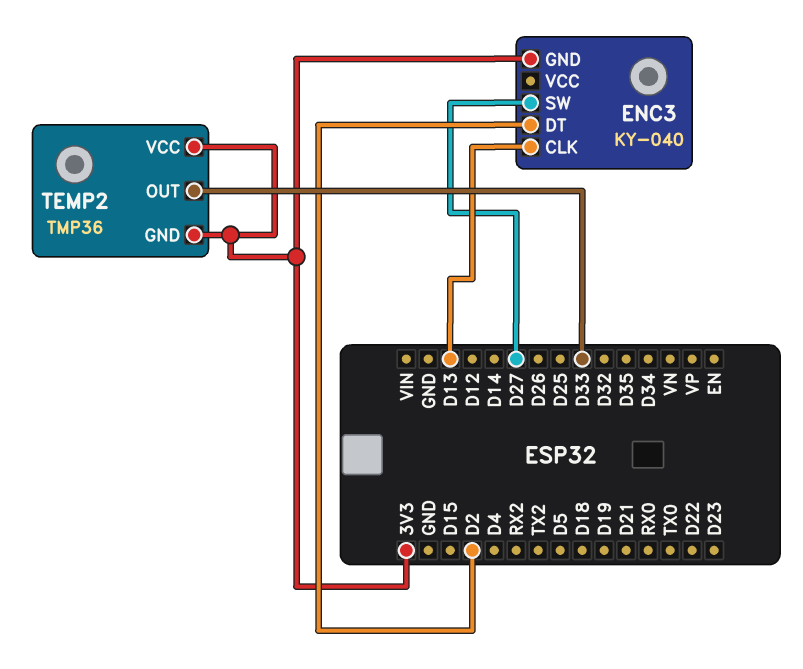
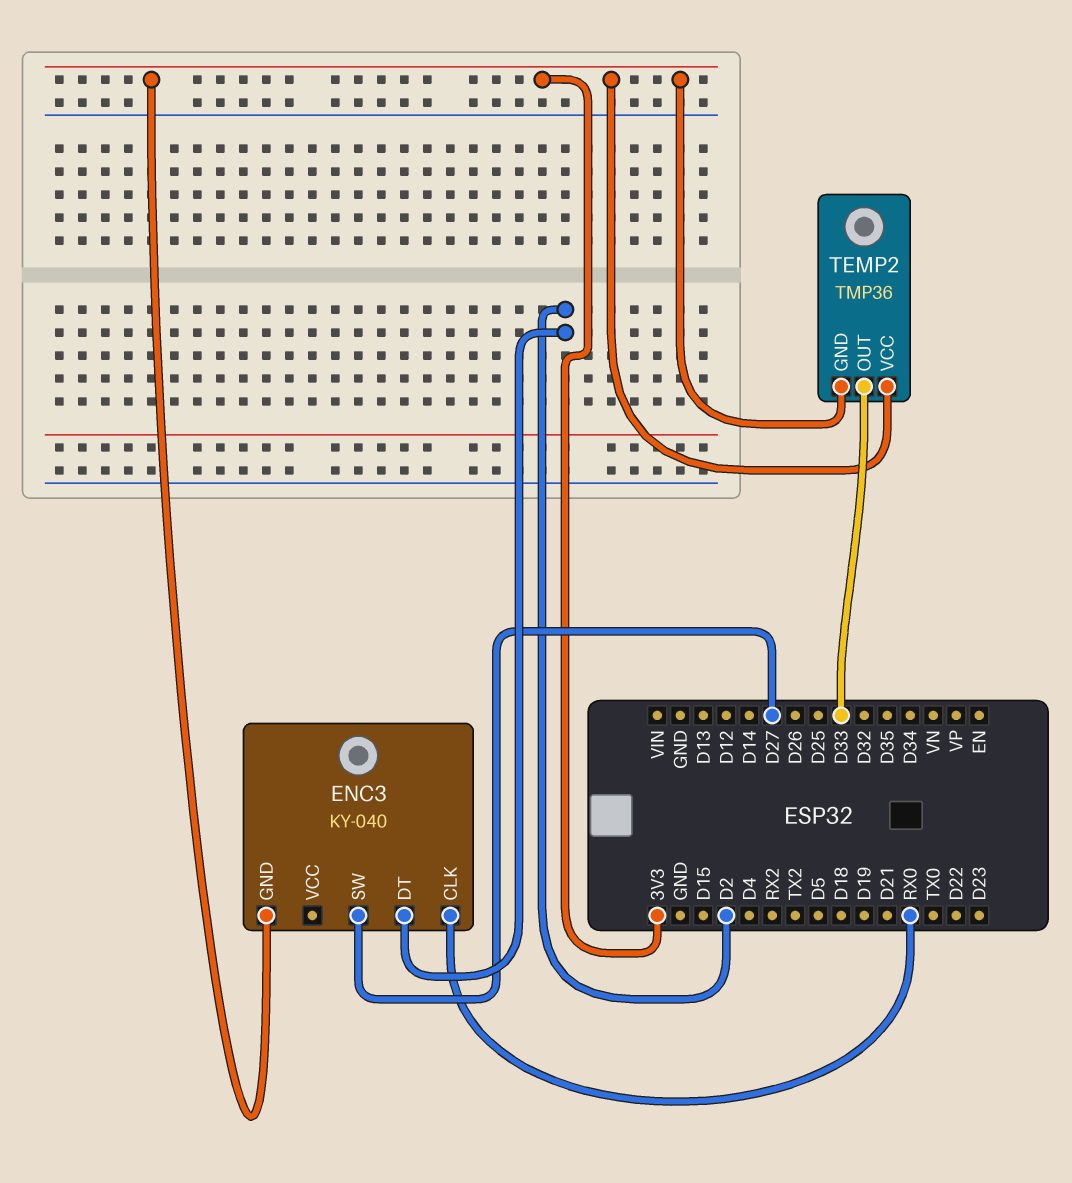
ENC3 pin CLK: D13 -> RX0

